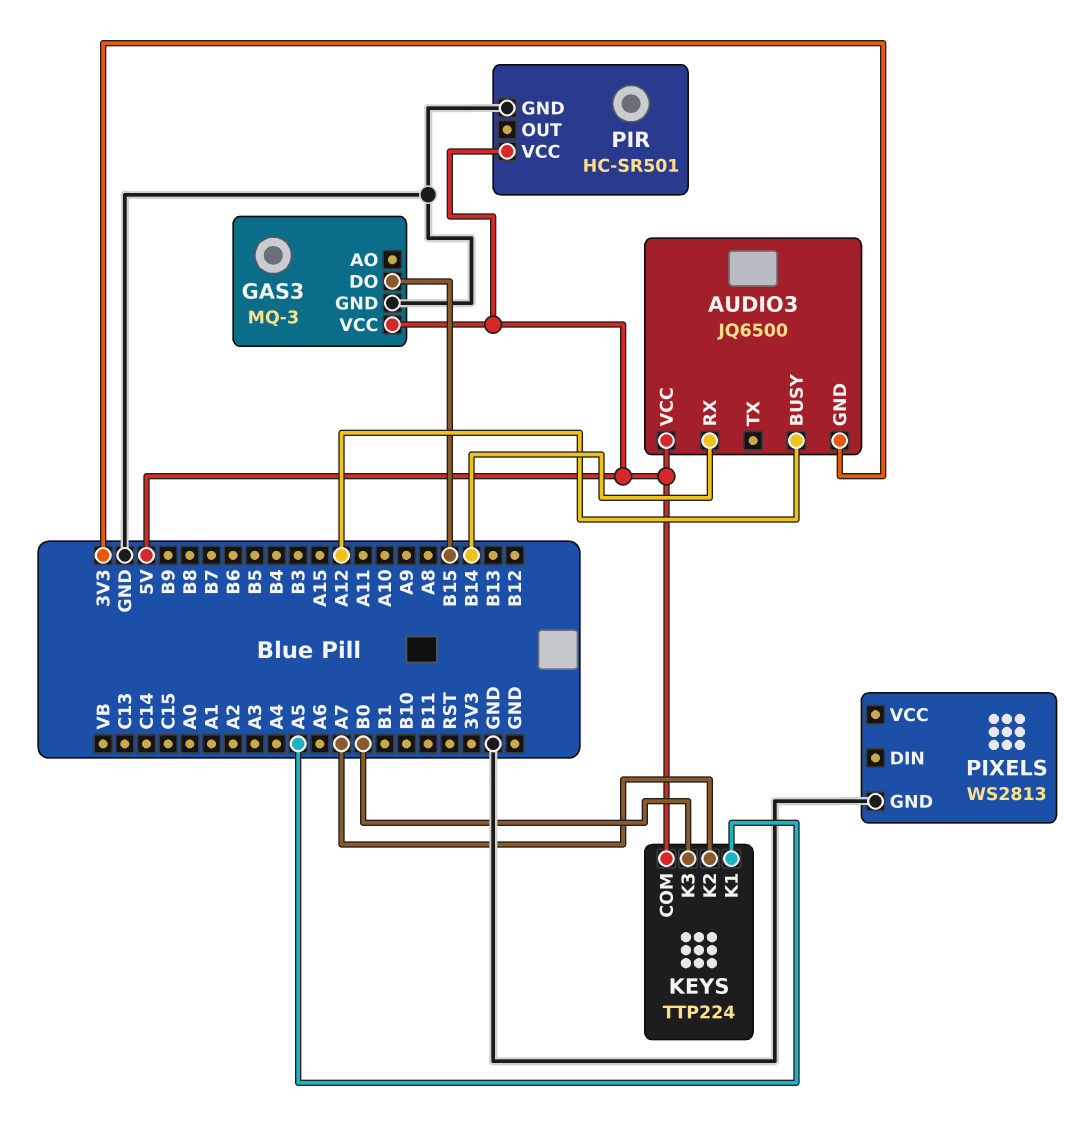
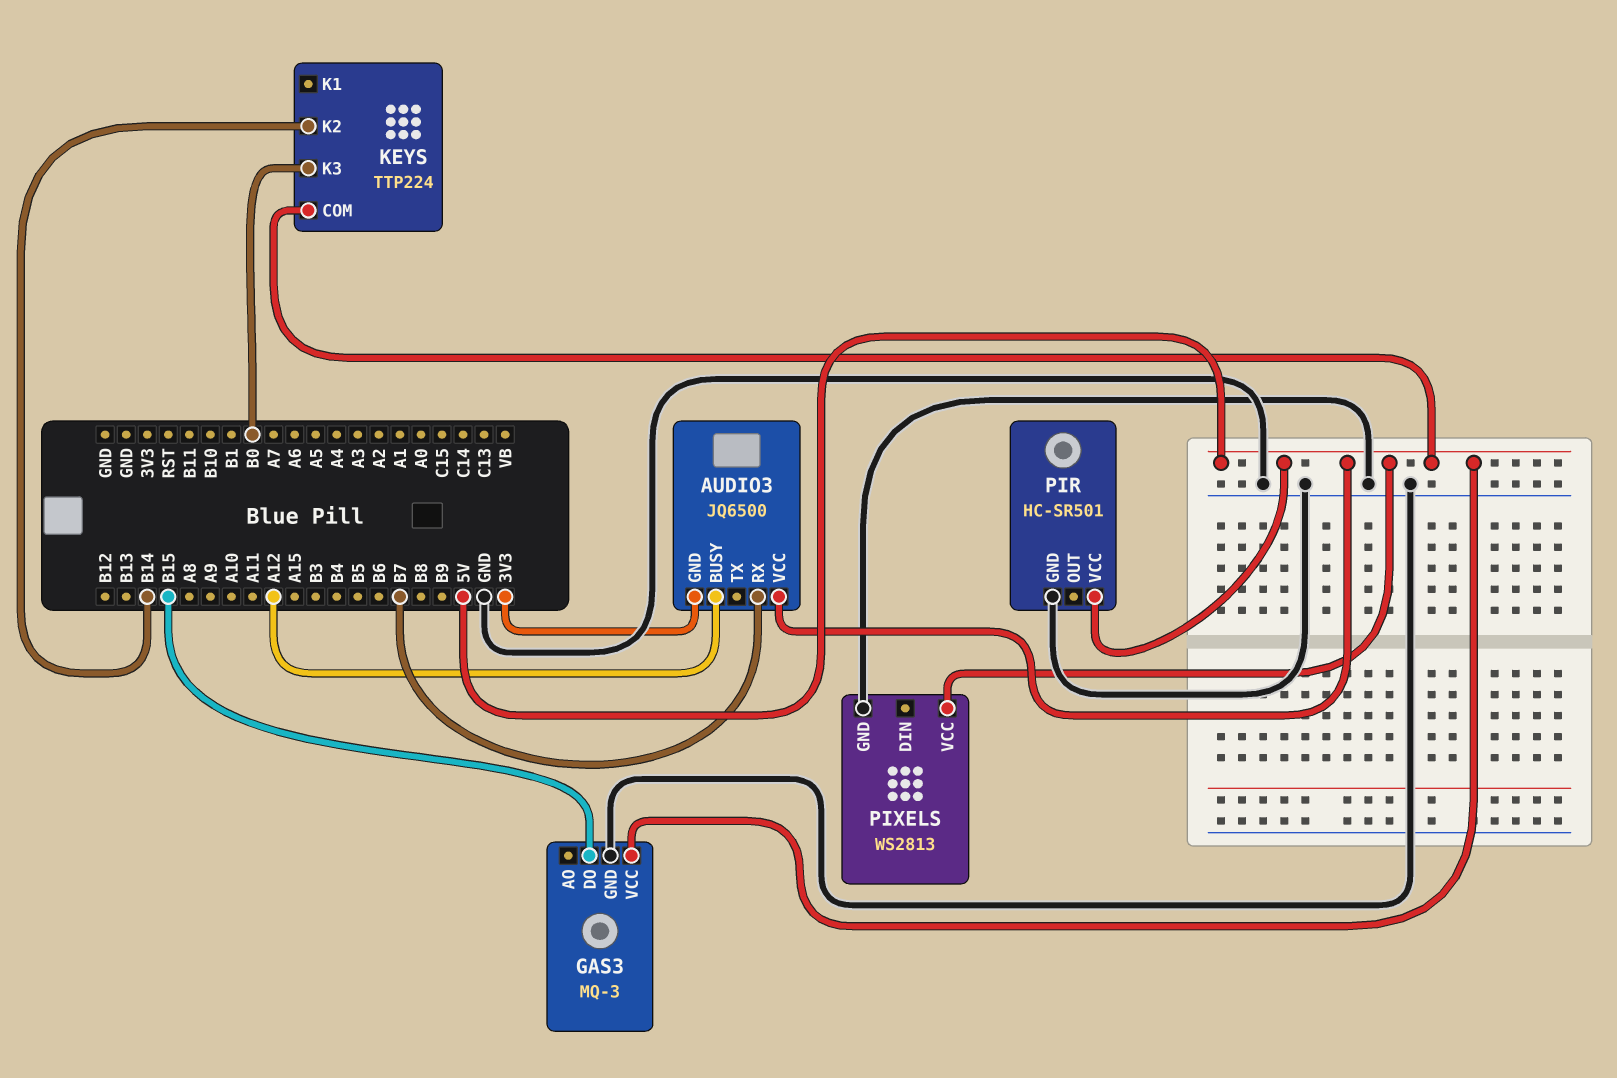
AUDIO3 pin RX: B14 -> B7
KEYS pin K1: A5 -> none
KEYS pin K2: A7 -> B14
PIXELS pin VCC: none -> 5V

